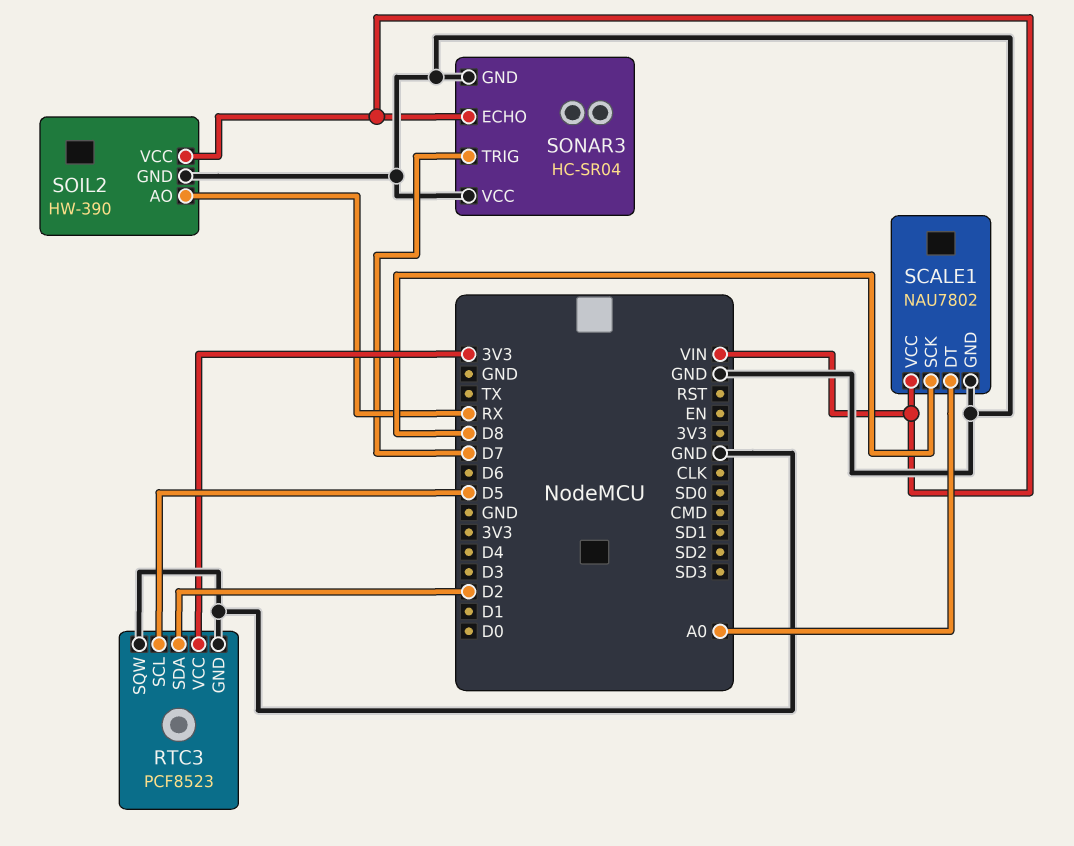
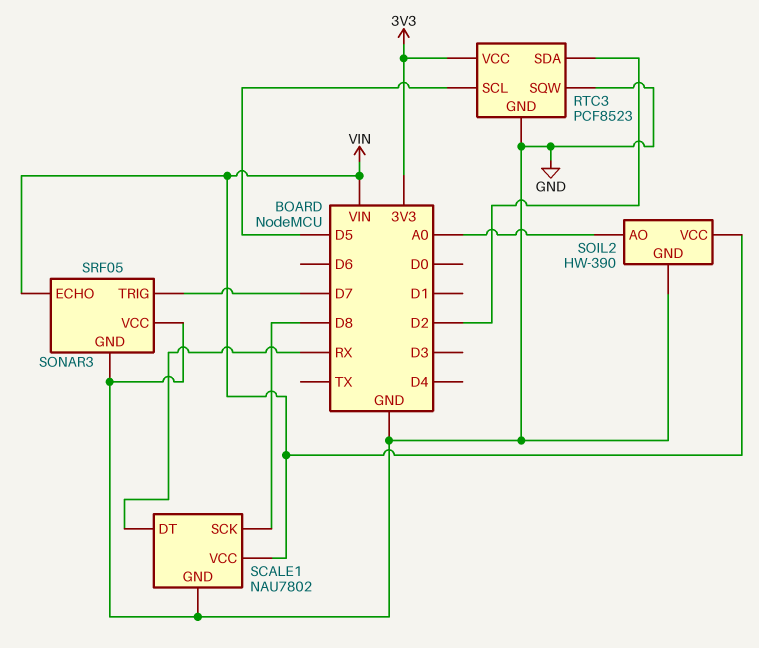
SCALE1 pin DT: A0 -> RX
SOIL2 pin AO: RX -> A0
SONAR3: HC-SR04 -> SRF05

